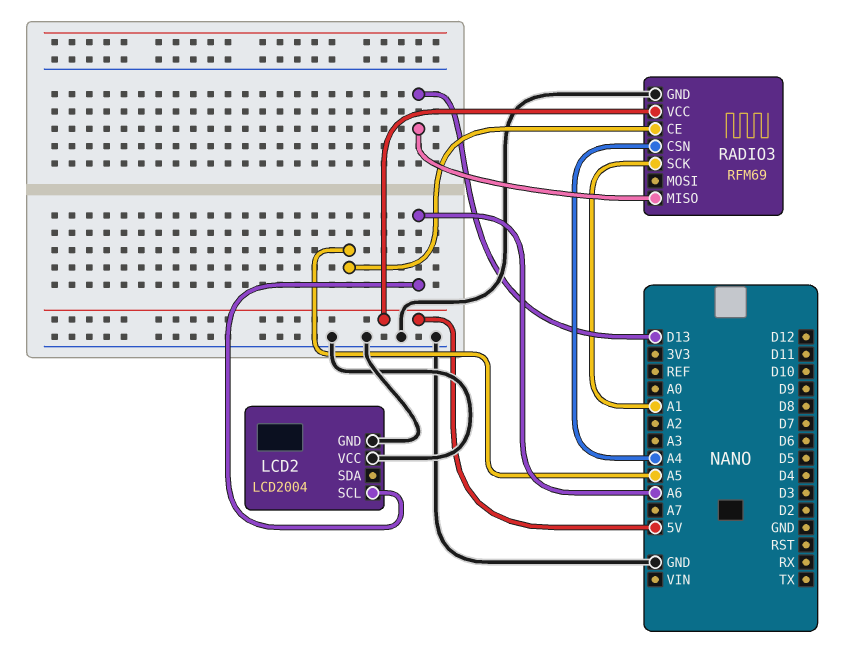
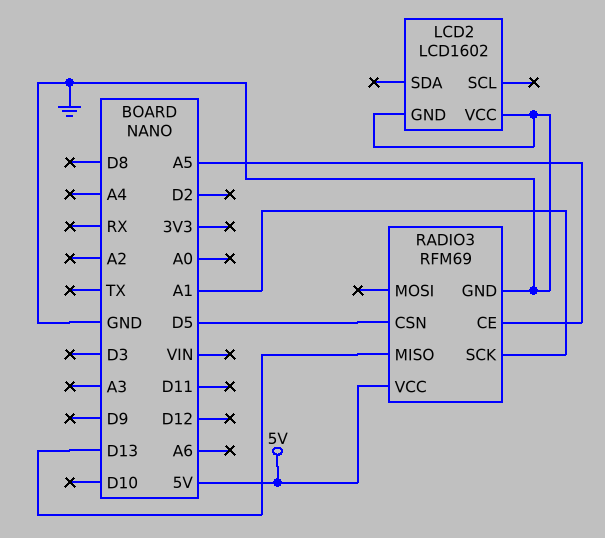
LCD2: LCD2004 -> LCD1602
LCD2 pin SCL: A6 -> none
RADIO3 pin CSN: A4 -> D5

